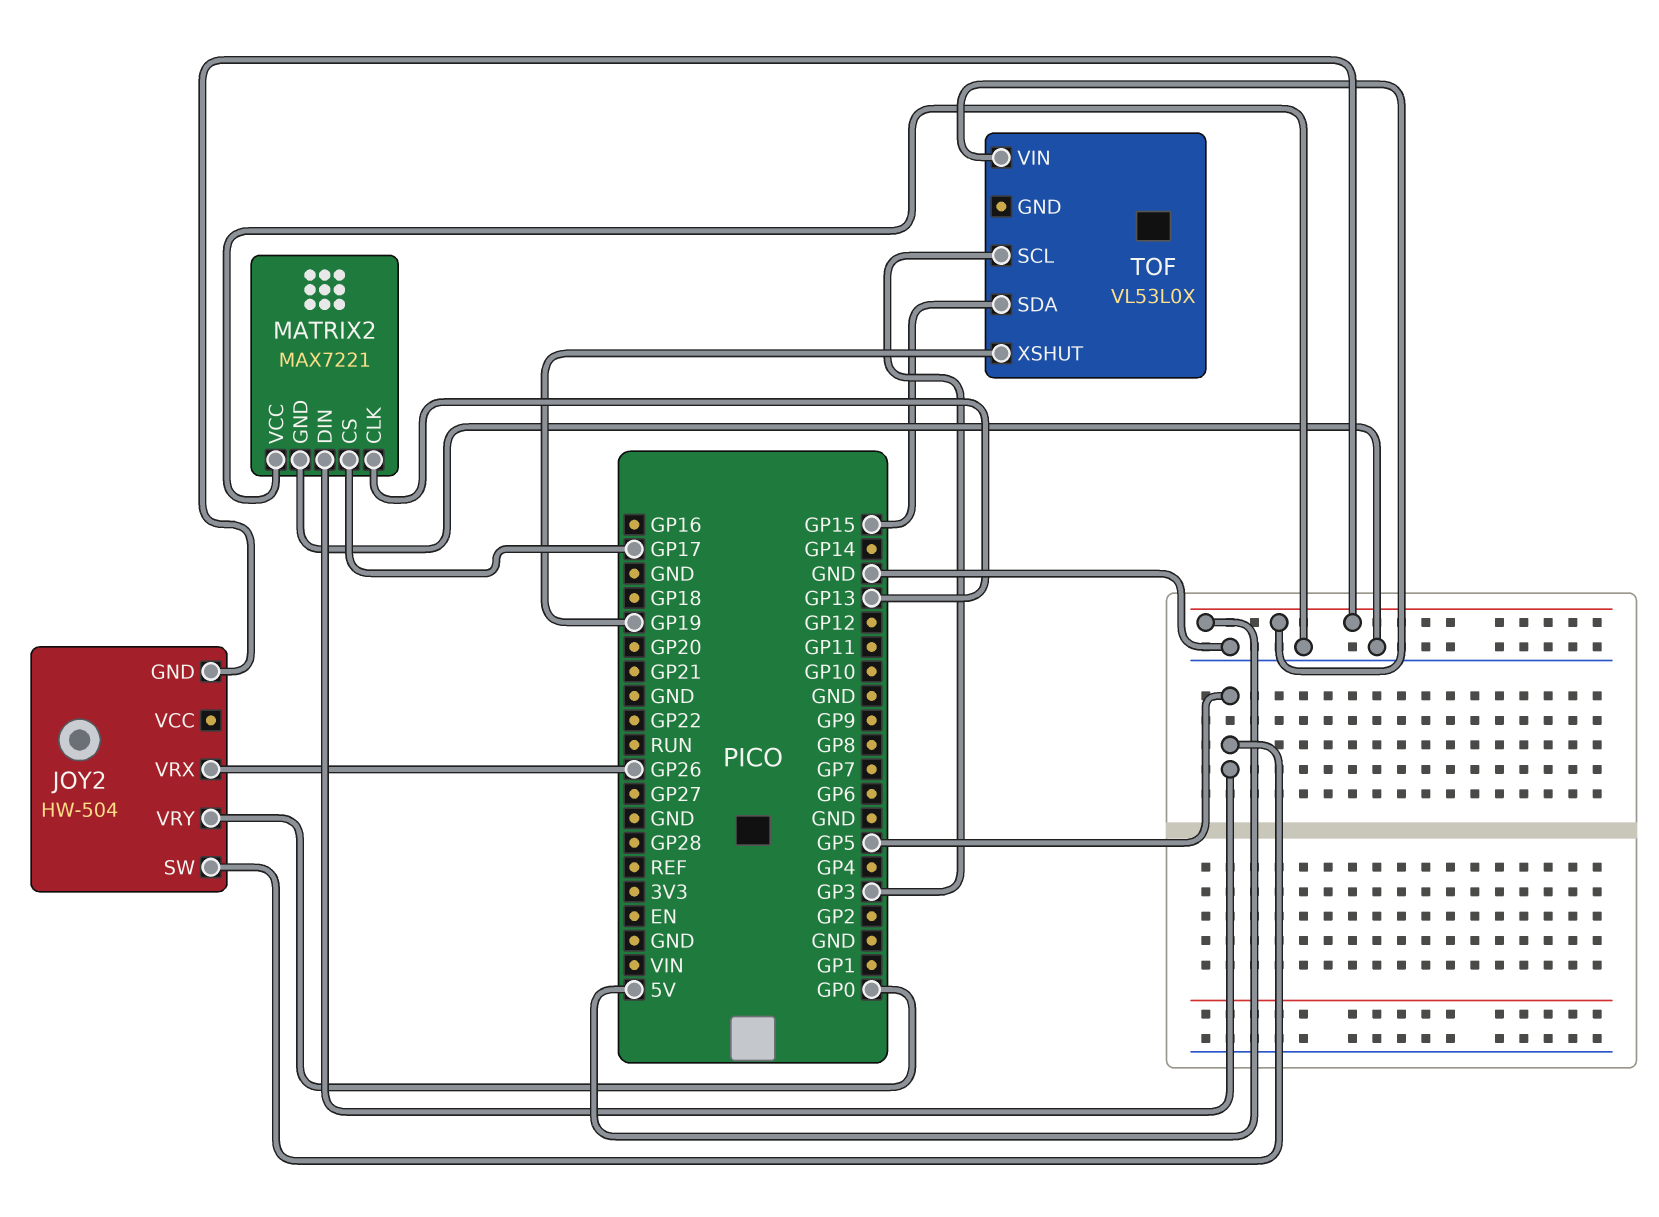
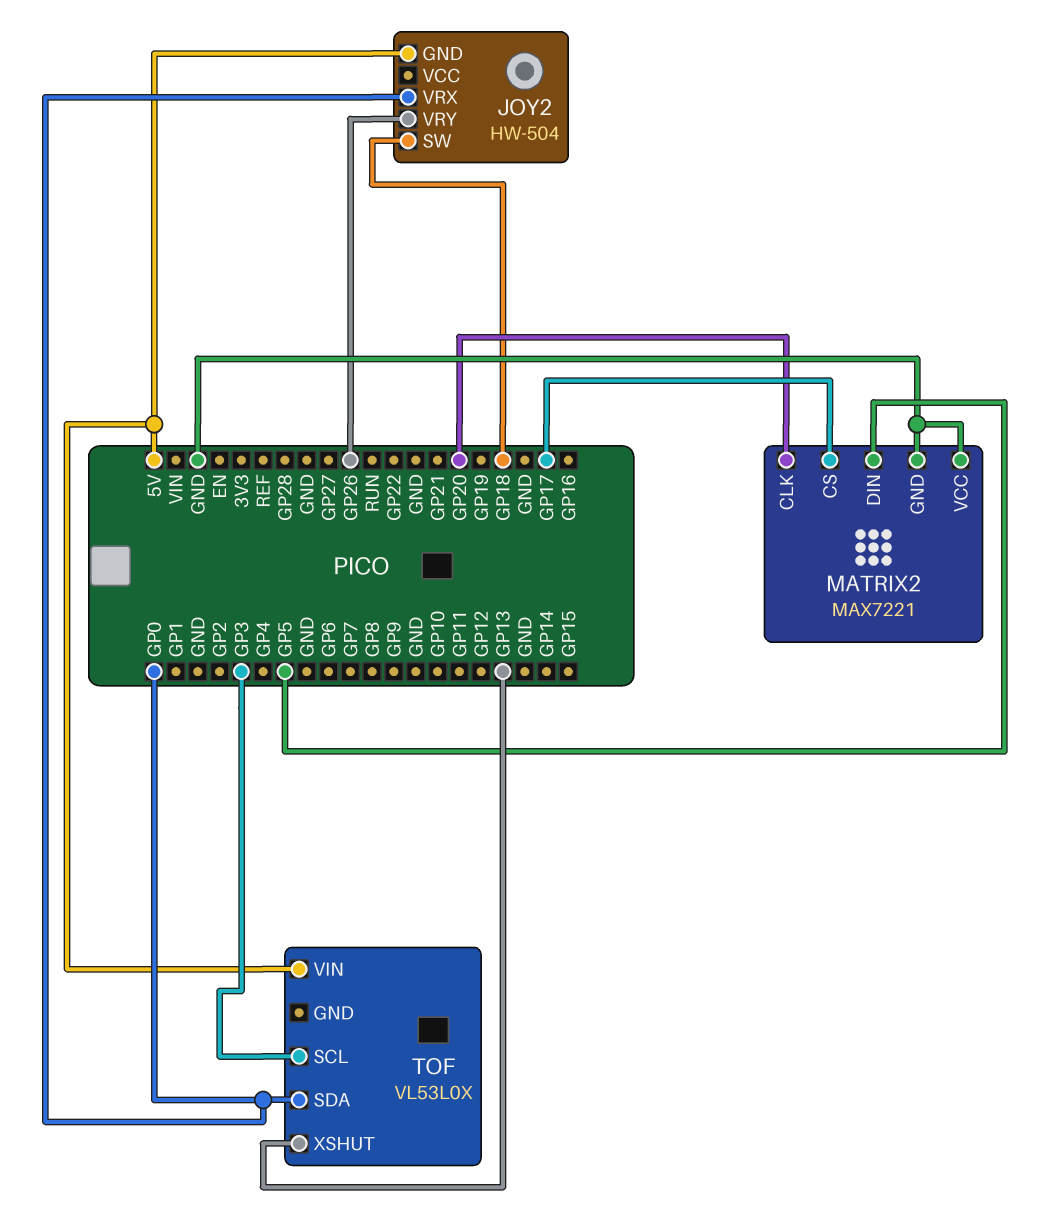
JOY2 pin SW: GP5 -> GP18
JOY2 pin VRX: GP26 -> GP0
JOY2 pin VRY: GP0 -> GP26
MATRIX2 pin CLK: GP13 -> GP20
TOF pin SDA: GP15 -> GP0
TOF pin XSHUT: GP19 -> GP13

